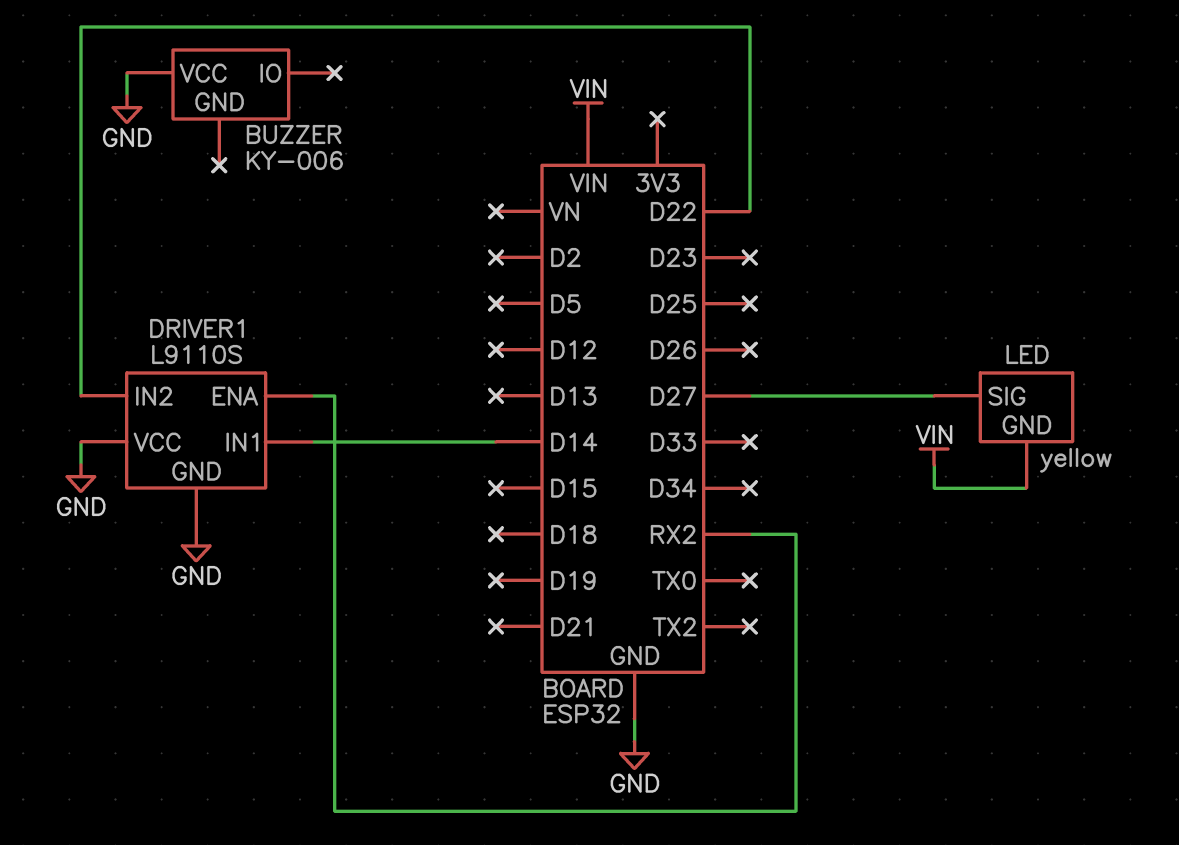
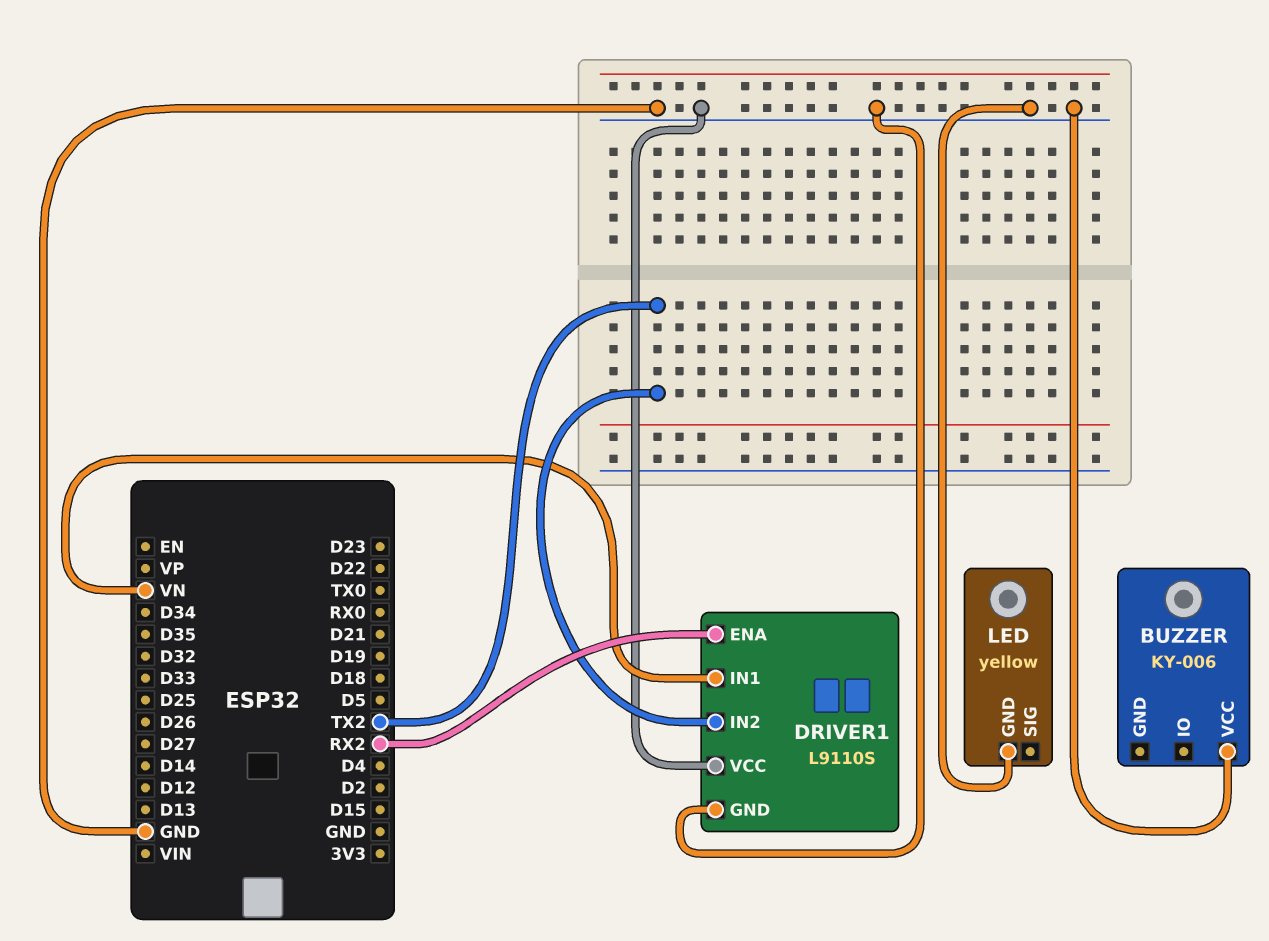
DRIVER1 pin IN1: D14 -> VN
DRIVER1 pin IN2: D22 -> TX2
LED pin GND: VIN -> GND
LED pin SIG: D27 -> none

